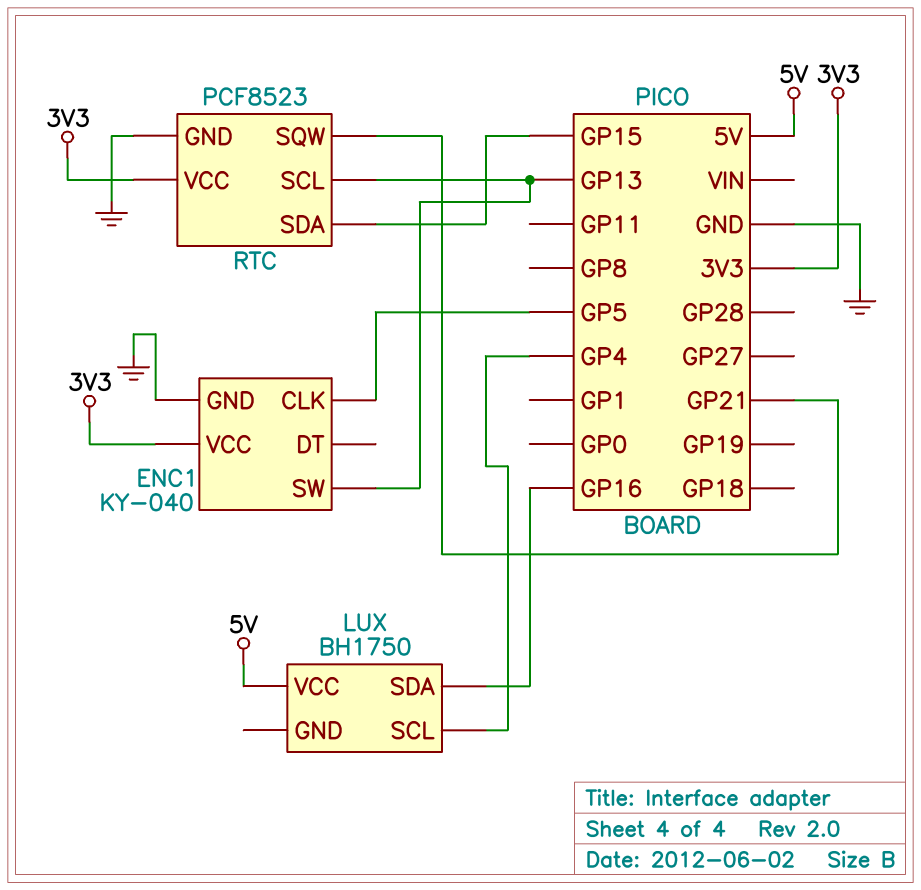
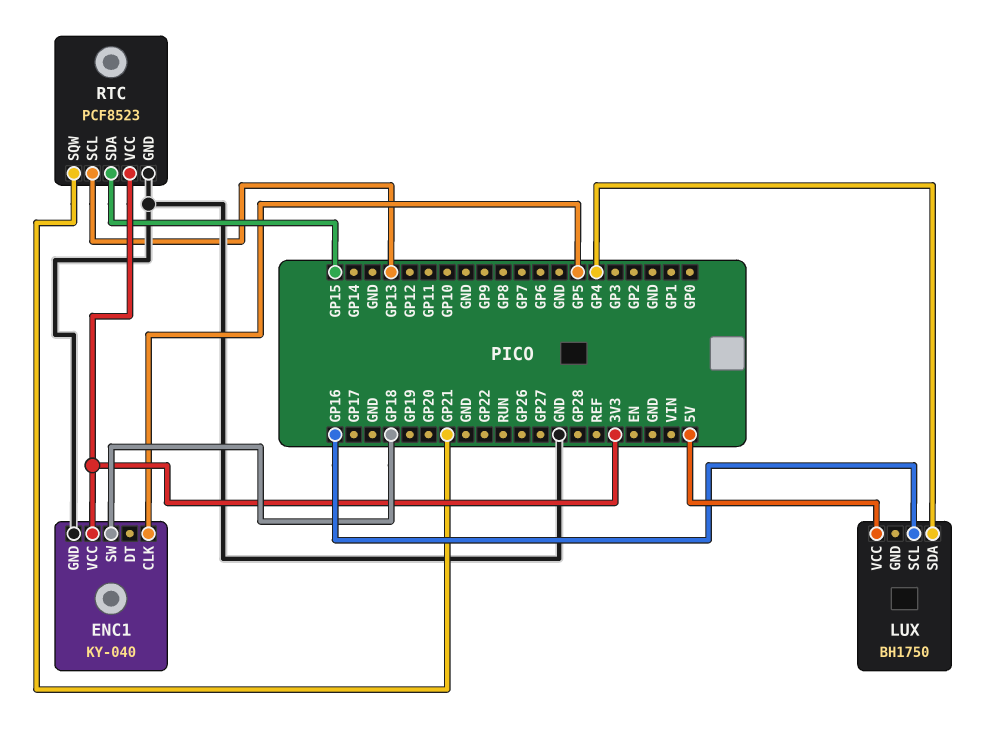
ENC1 pin SW: GP13 -> GP18
LUX pin SCL: GP4 -> GP16
LUX pin SDA: GP16 -> GP4

